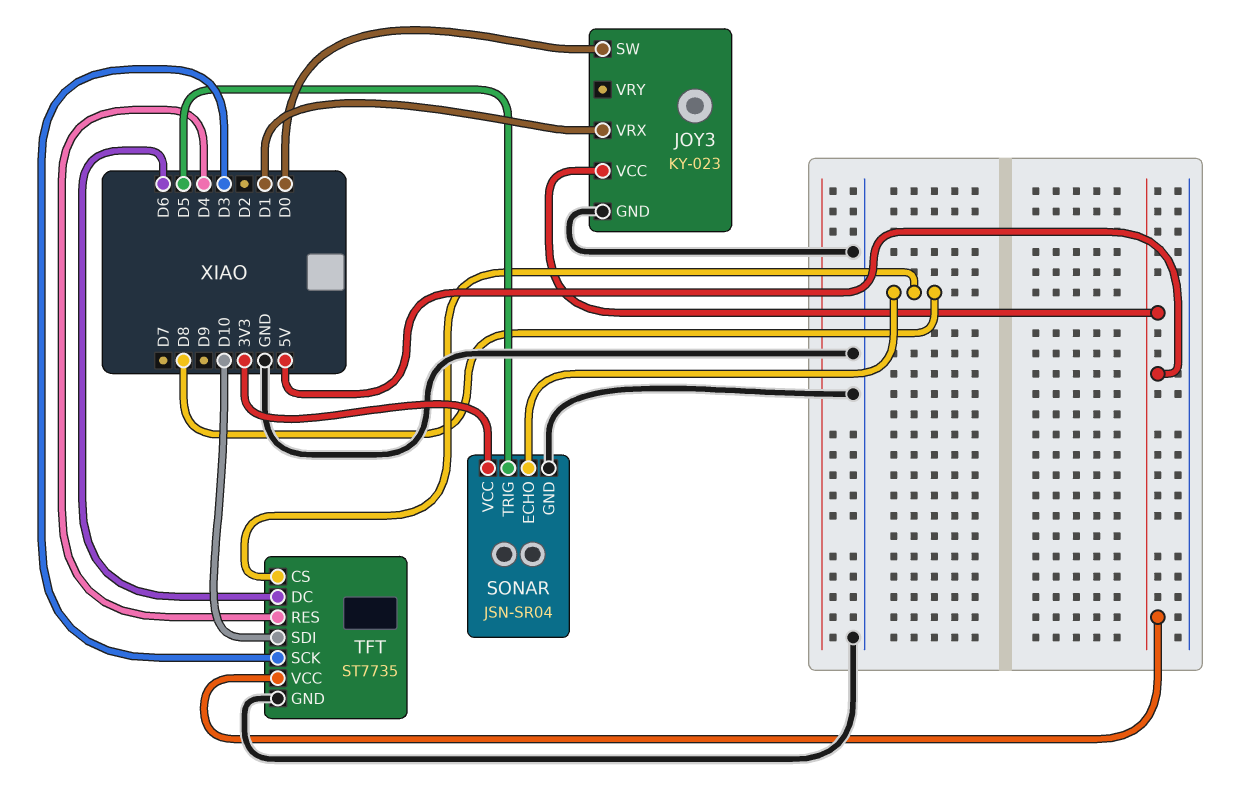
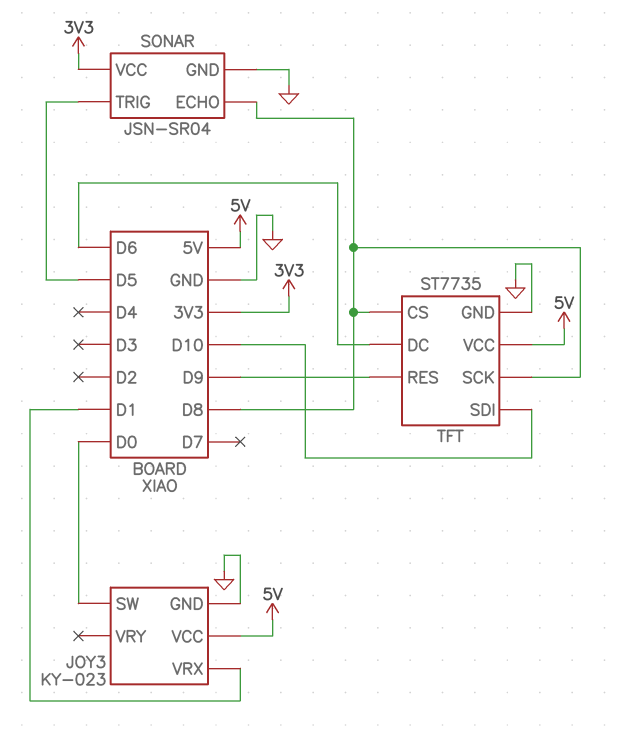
TFT pin RES: D4 -> D9
TFT pin SCK: D3 -> D8

